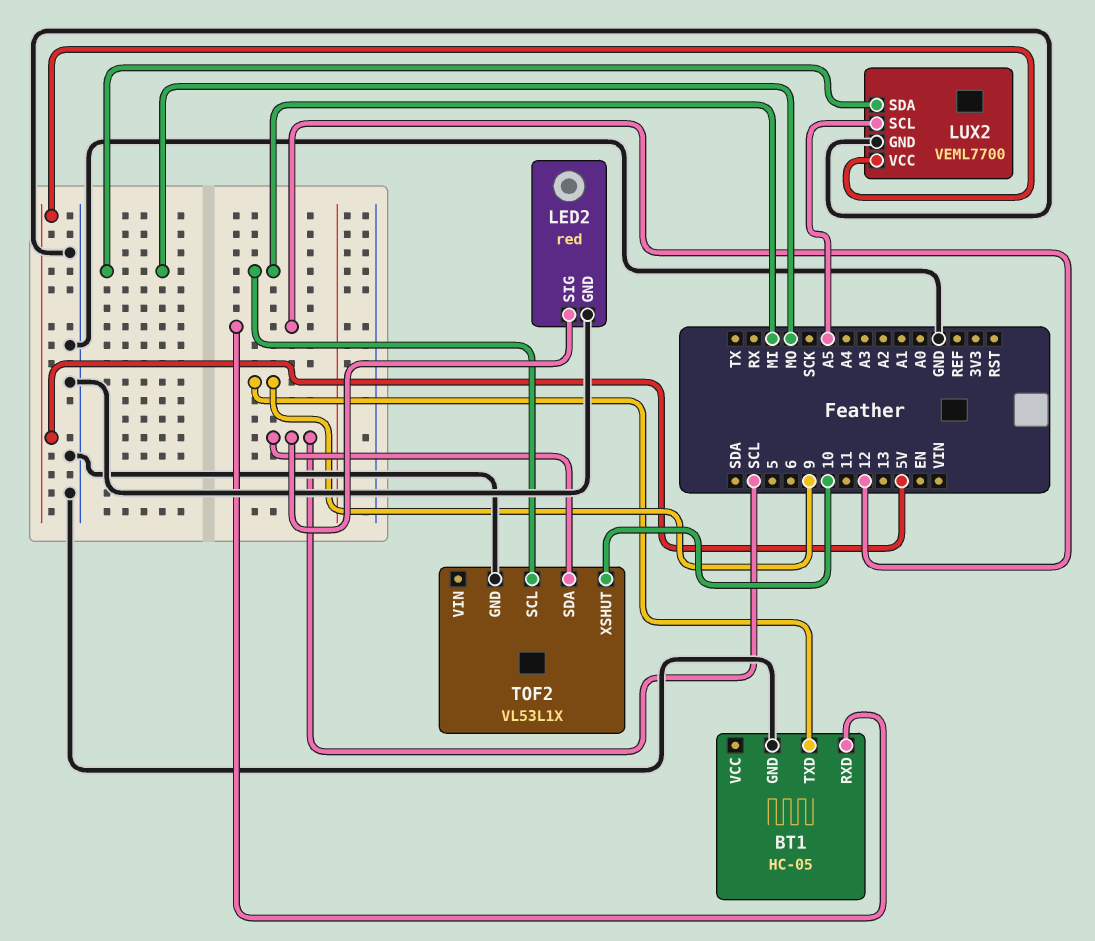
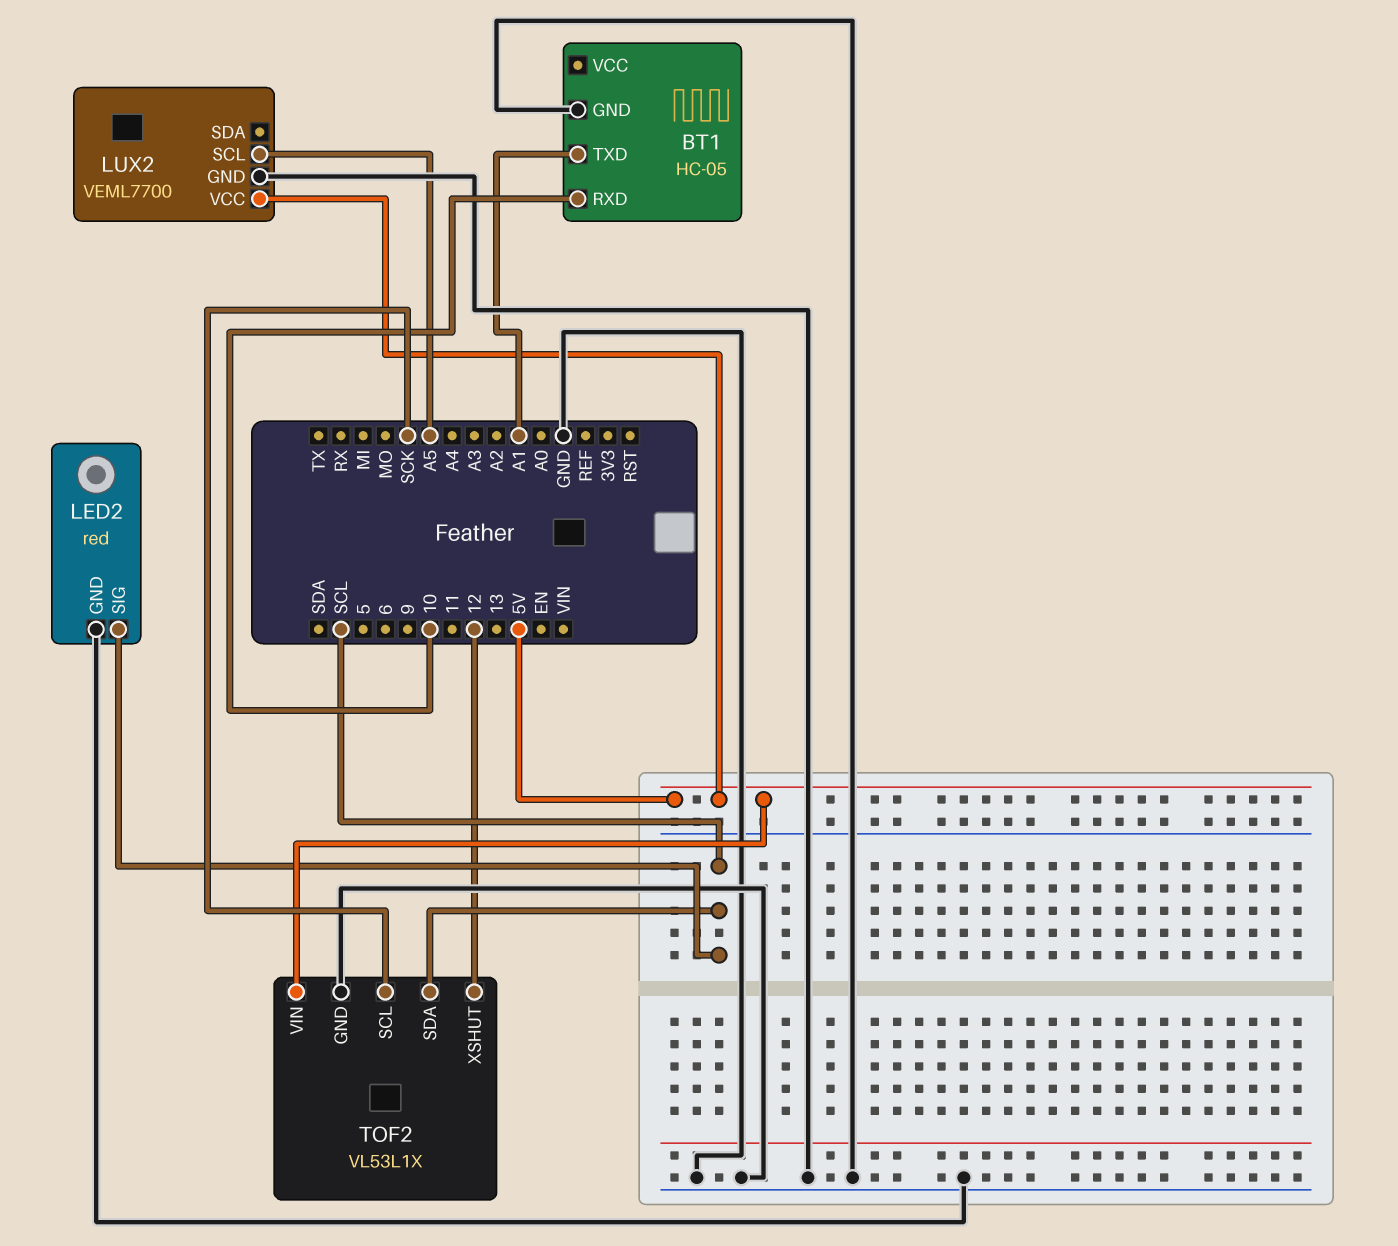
BT1 pin RXD: 12 -> 10
BT1 pin TXD: 9 -> A1
LUX2 pin SDA: MO -> none
TOF2 pin SCL: MI -> SCK
TOF2 pin VIN: none -> 5V
TOF2 pin XSHUT: 10 -> 12

